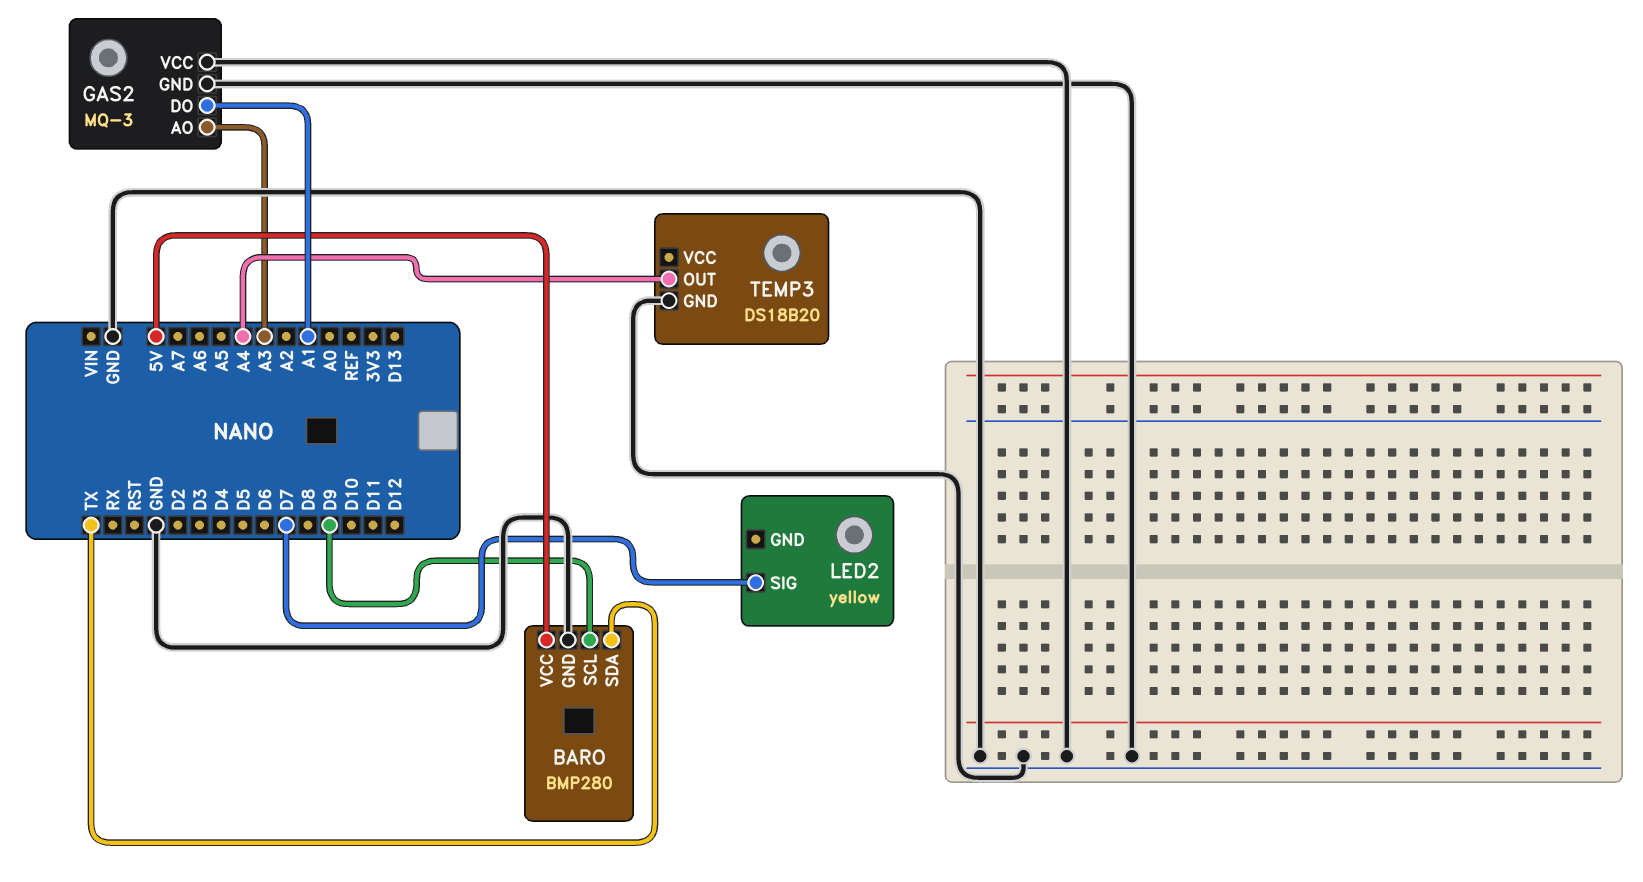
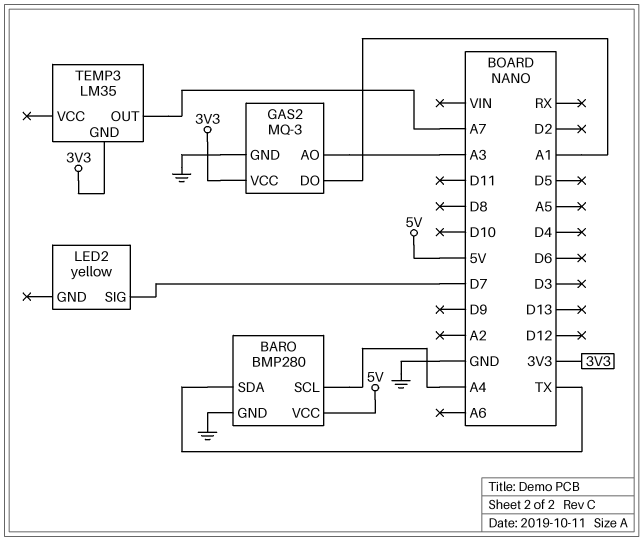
BARO pin SCL: D9 -> A4
GAS2 pin VCC: GND -> 3V3
TEMP3: DS18B20 -> LM35
TEMP3 pin GND: GND -> 3V3
TEMP3 pin OUT: A4 -> A7

